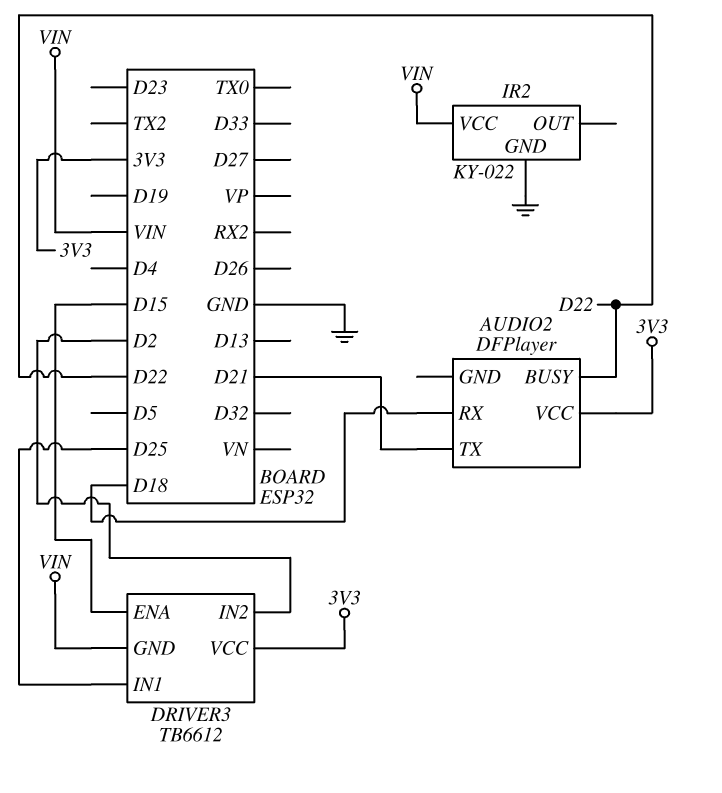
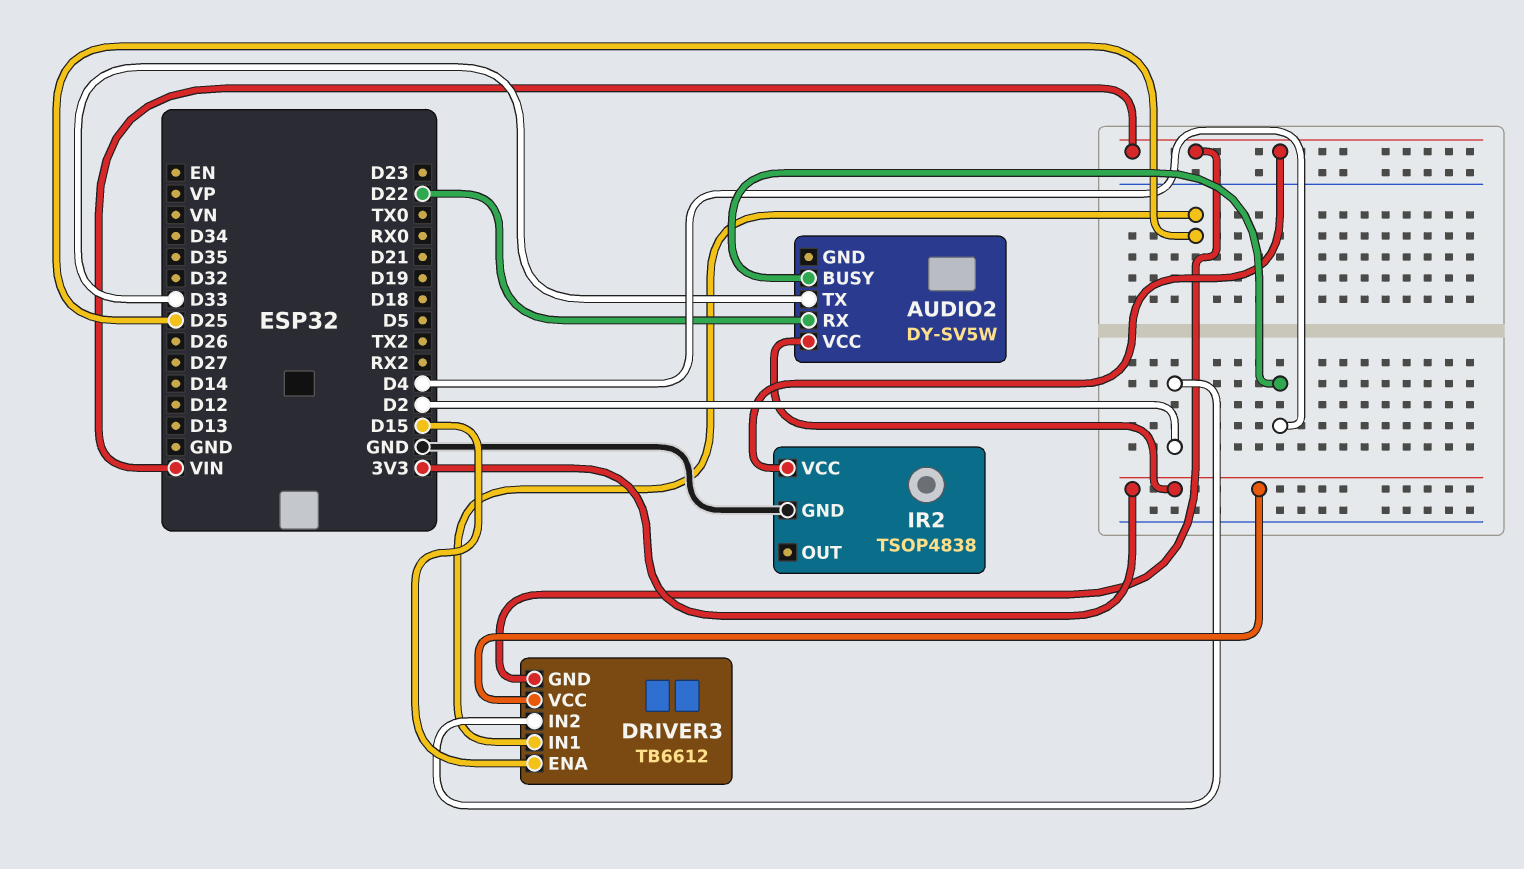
AUDIO2: DFPlayer -> DY-SV5W
AUDIO2 pin BUSY: D22 -> D4
AUDIO2 pin RX: D18 -> D22
AUDIO2 pin TX: D21 -> D33
IR2: KY-022 -> TSOP4838

